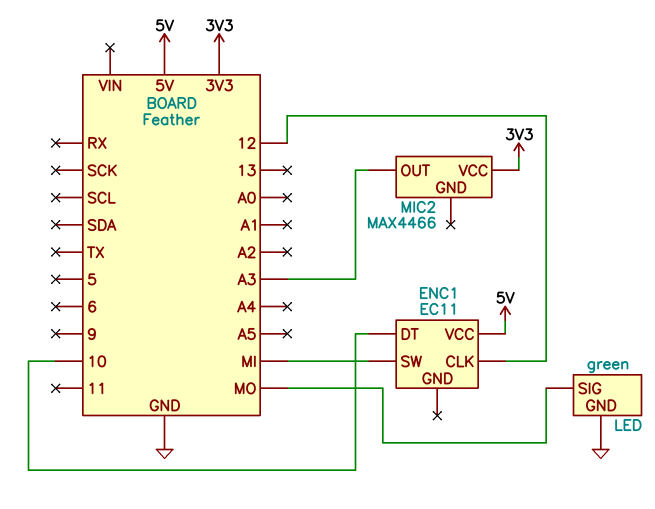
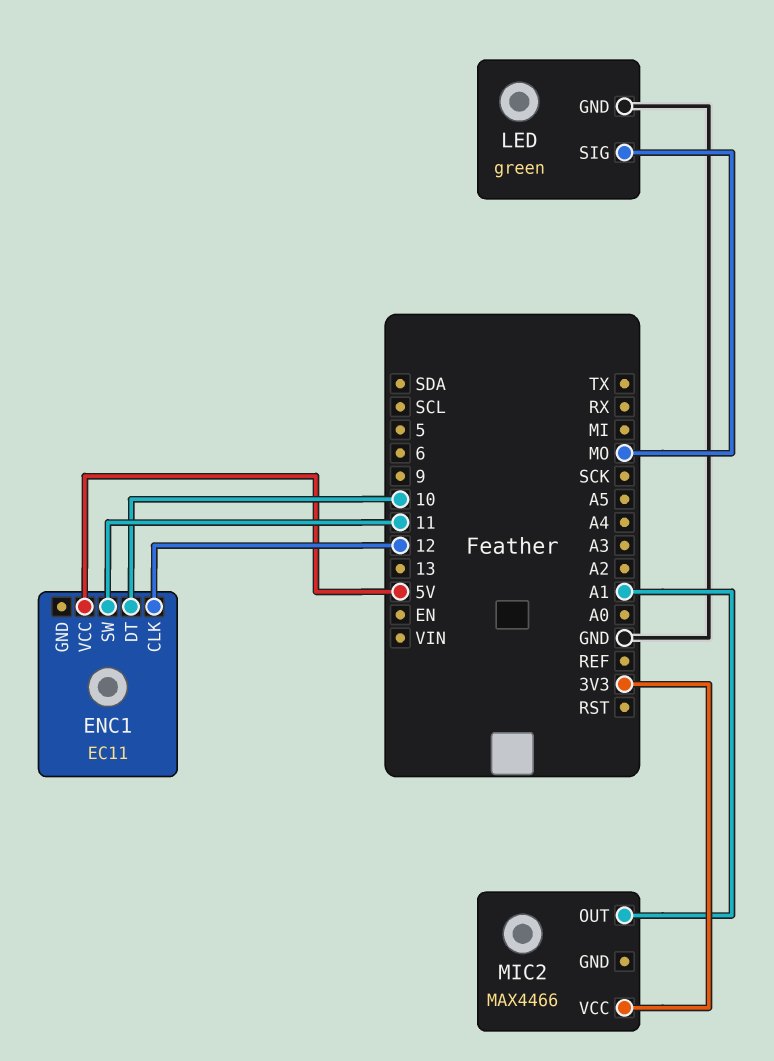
ENC1 pin SW: MI -> 11
MIC2 pin OUT: A3 -> A1

